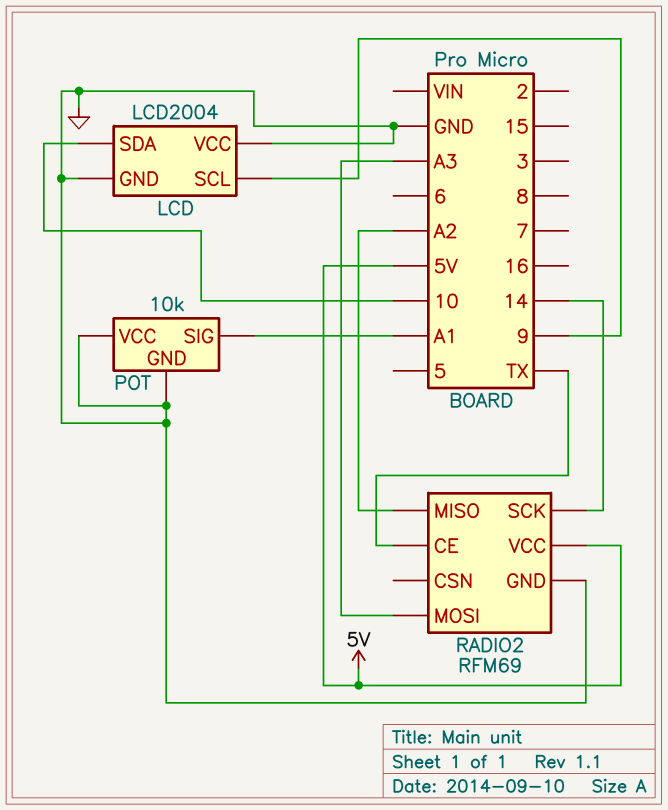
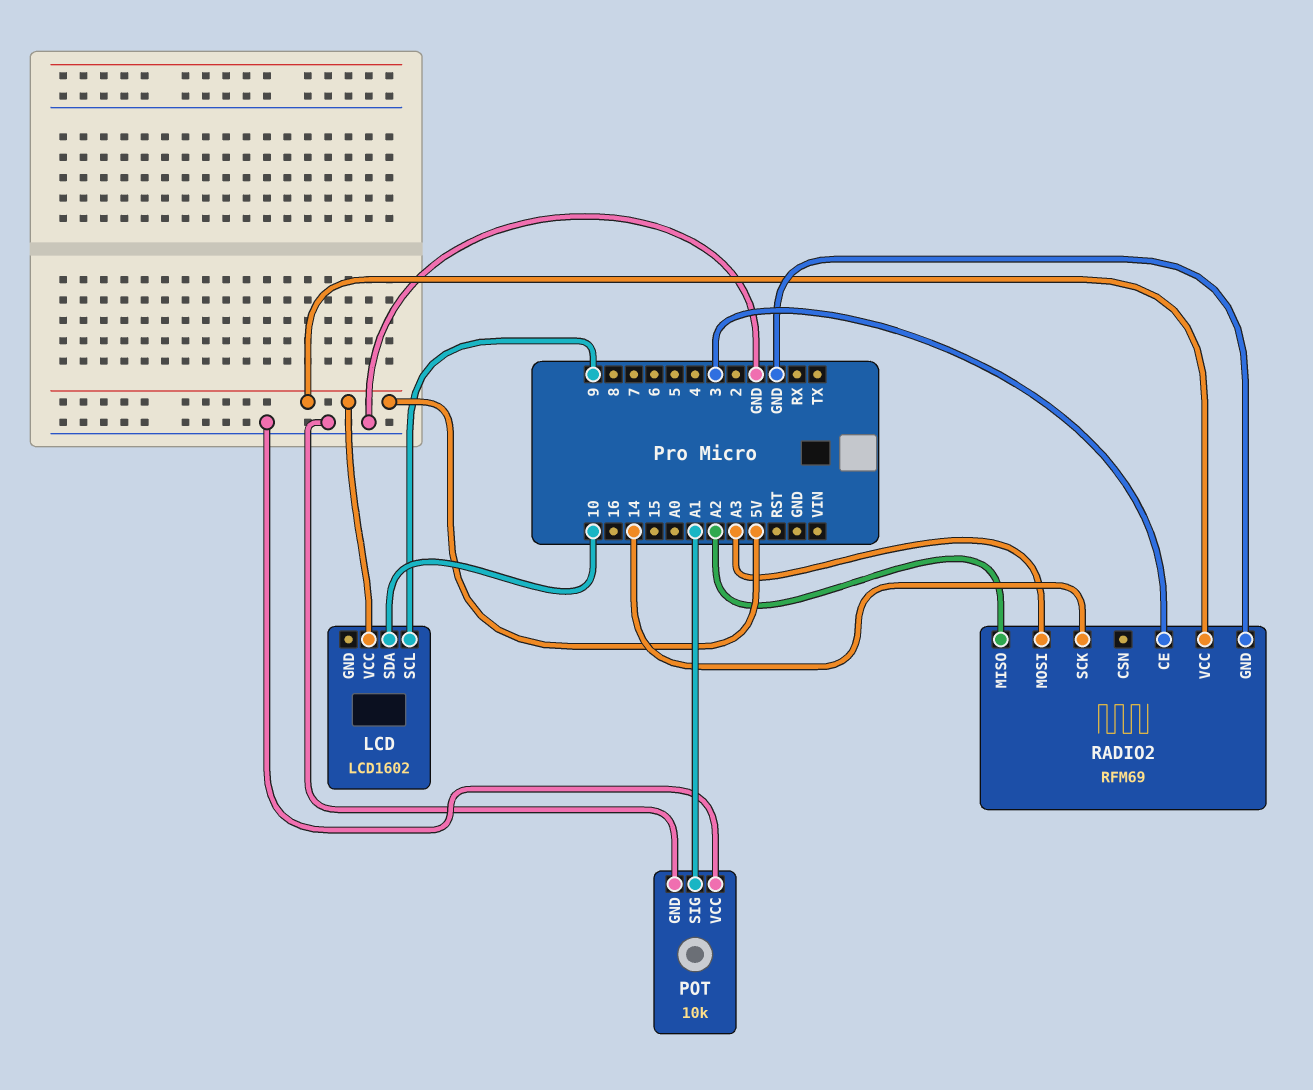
LCD: LCD2004 -> LCD1602
LCD pin GND: GND -> none
LCD pin VCC: GND -> 5V
RADIO2 pin CE: TX -> 3

